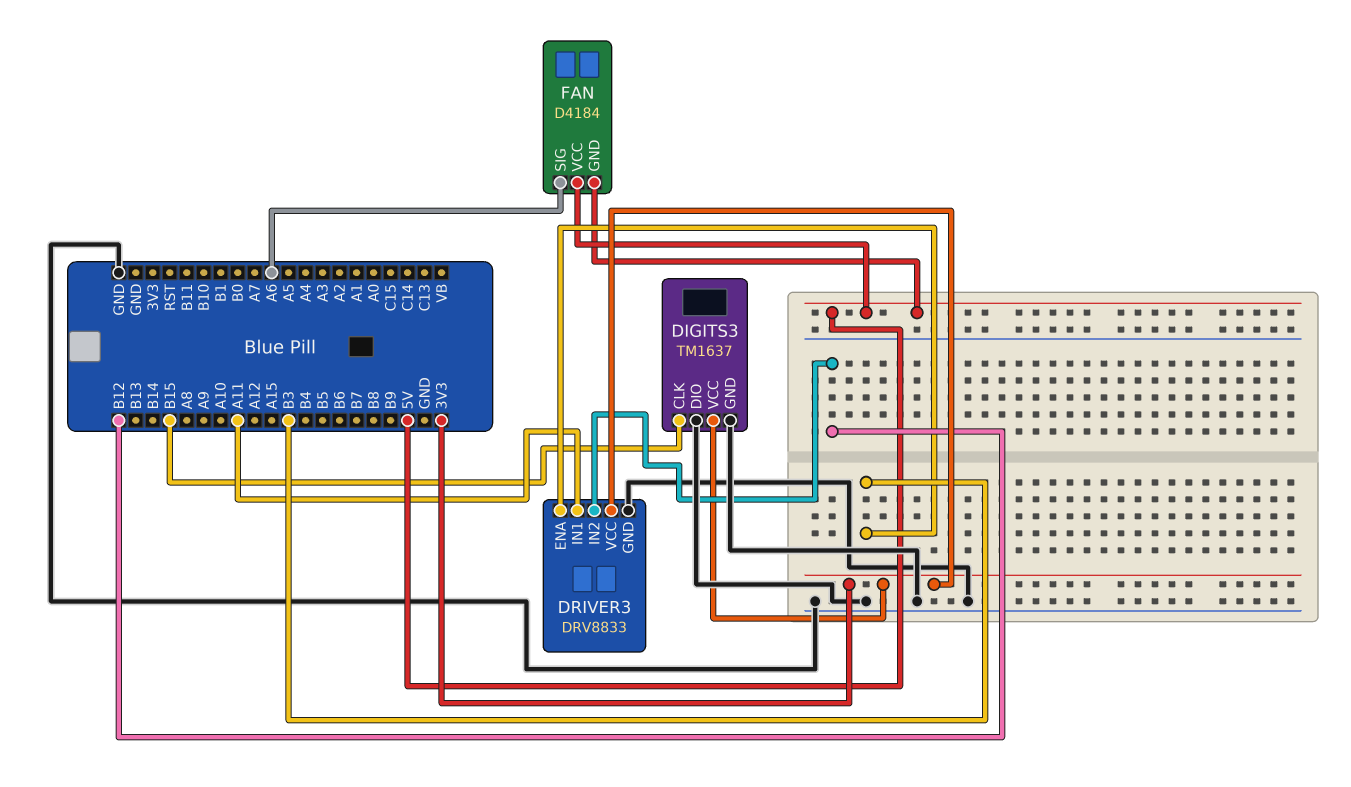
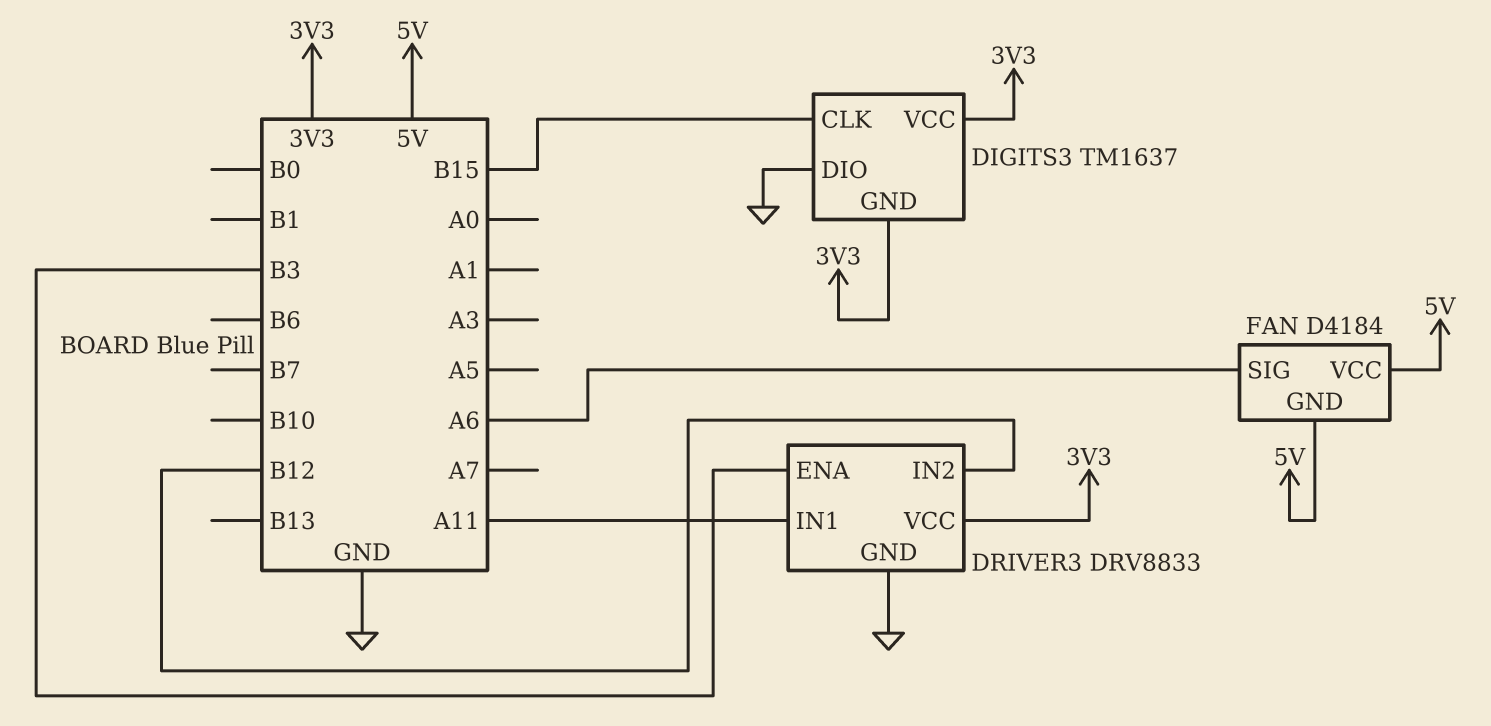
DIGITS3 pin GND: GND -> 3V3

